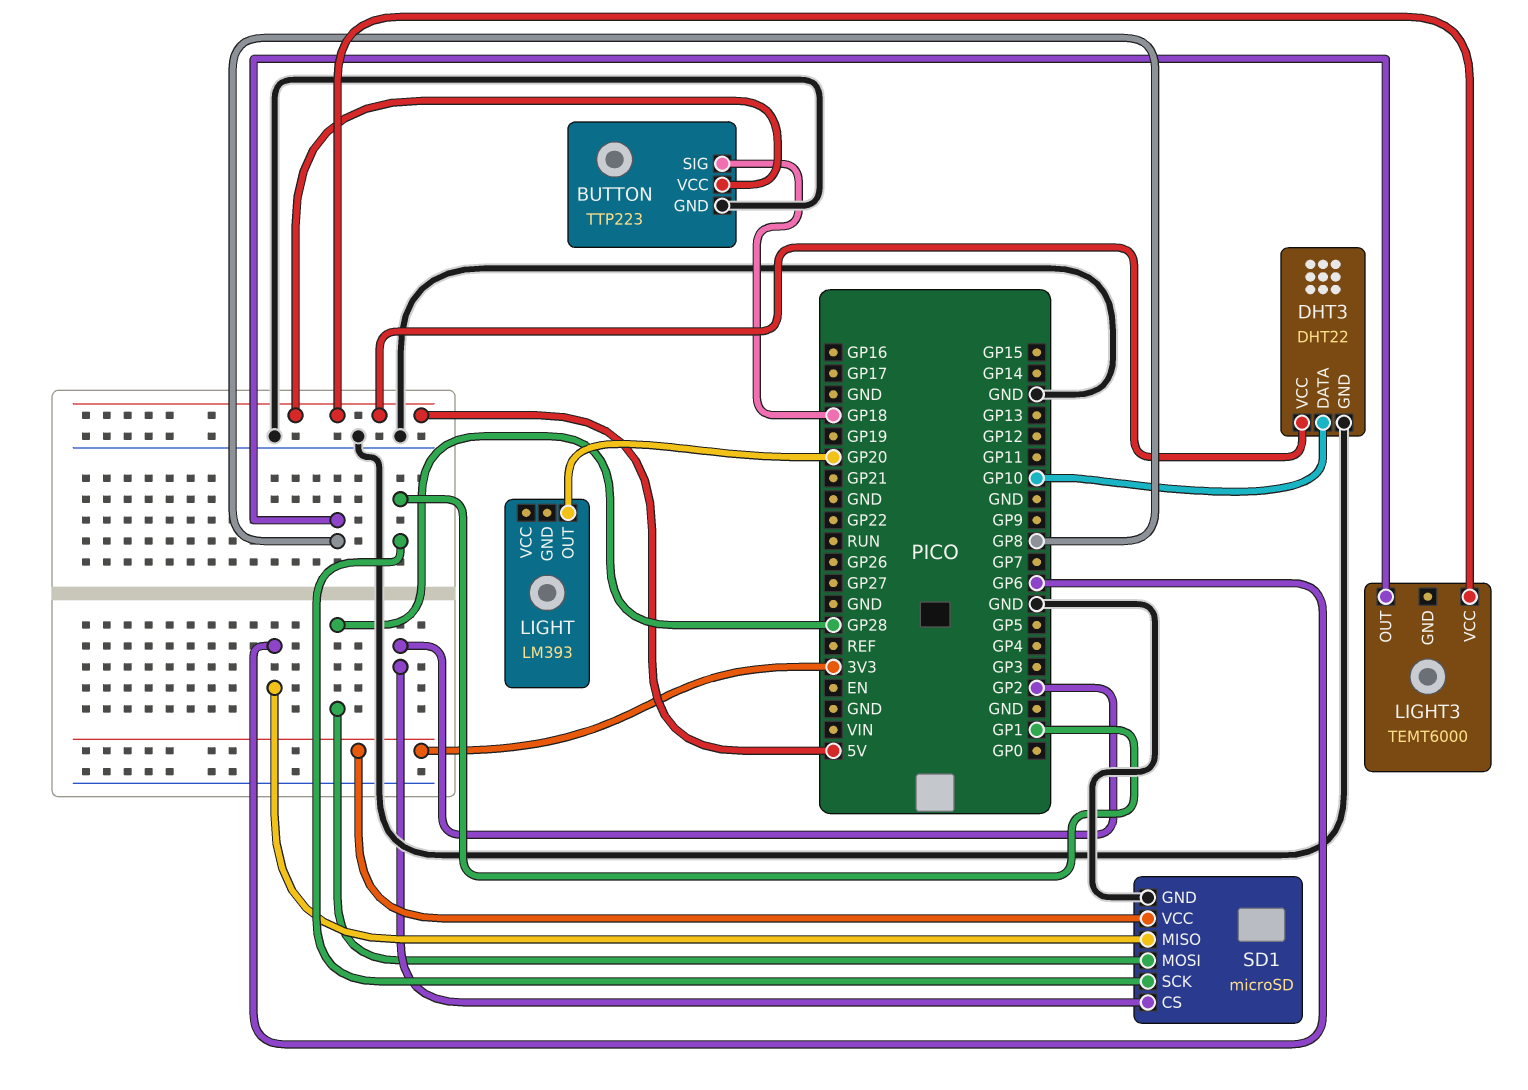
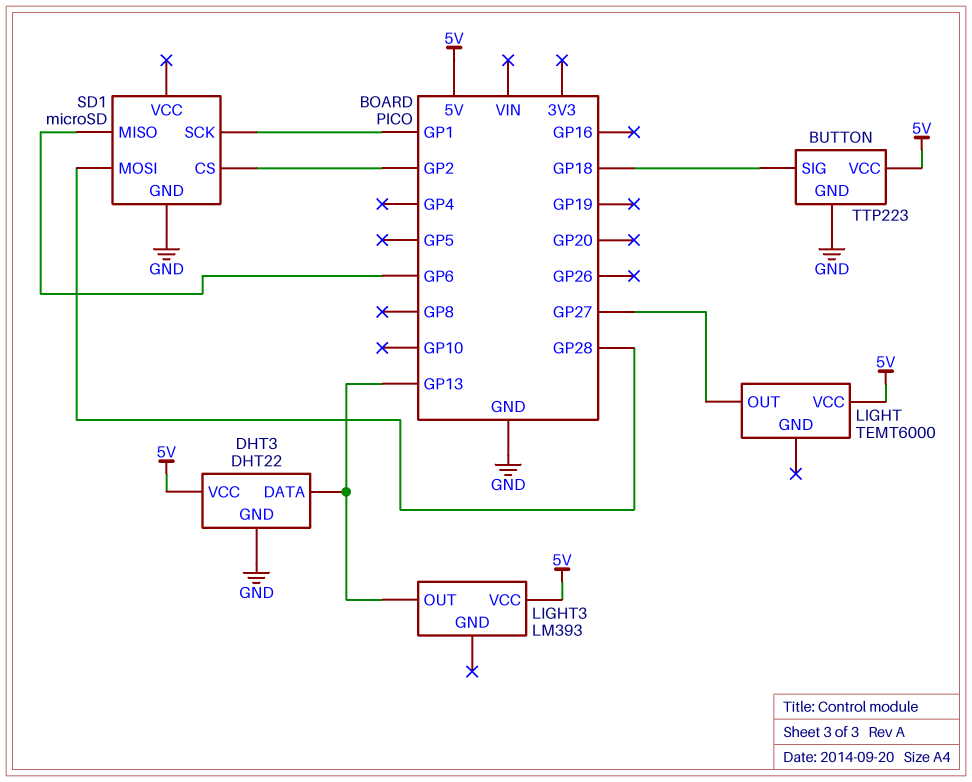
DHT3 pin DATA: GP10 -> GP13
LIGHT: LM393 -> TEMT6000
LIGHT pin OUT: GP20 -> GP27
LIGHT pin VCC: none -> 5V
LIGHT3: TEMT6000 -> LM393
LIGHT3 pin OUT: GP8 -> GP13
SD1 pin VCC: 3V3 -> none

